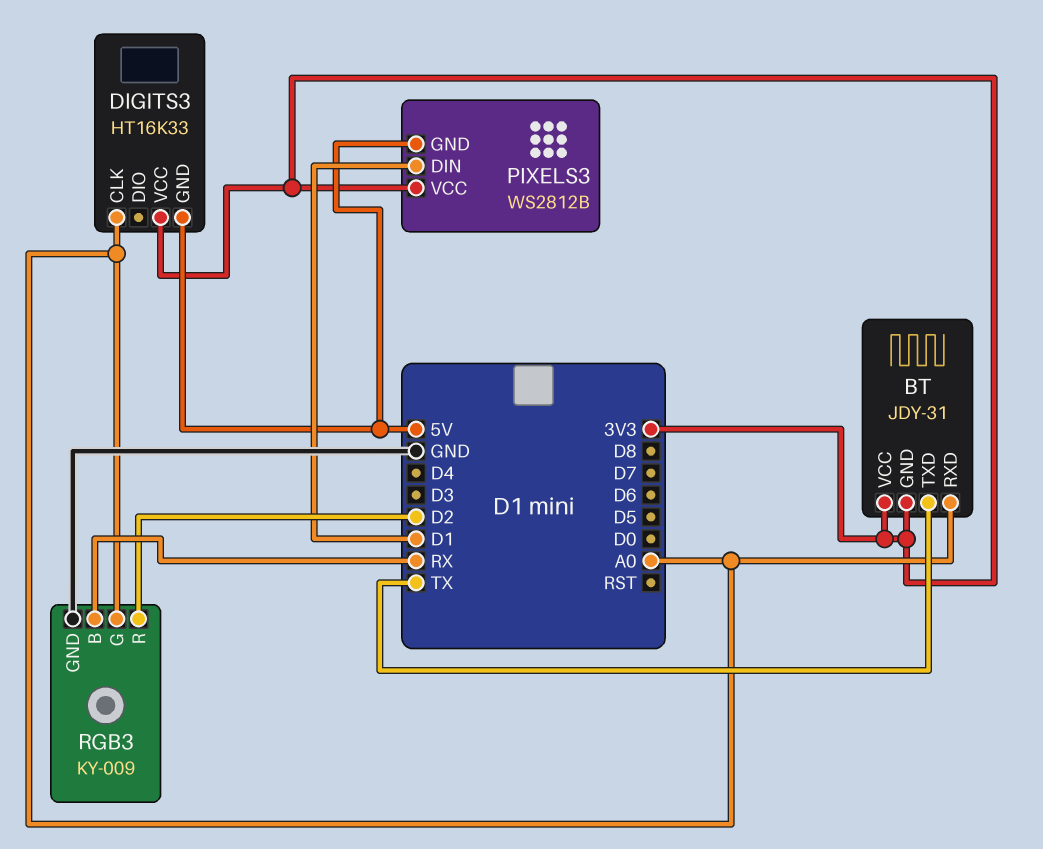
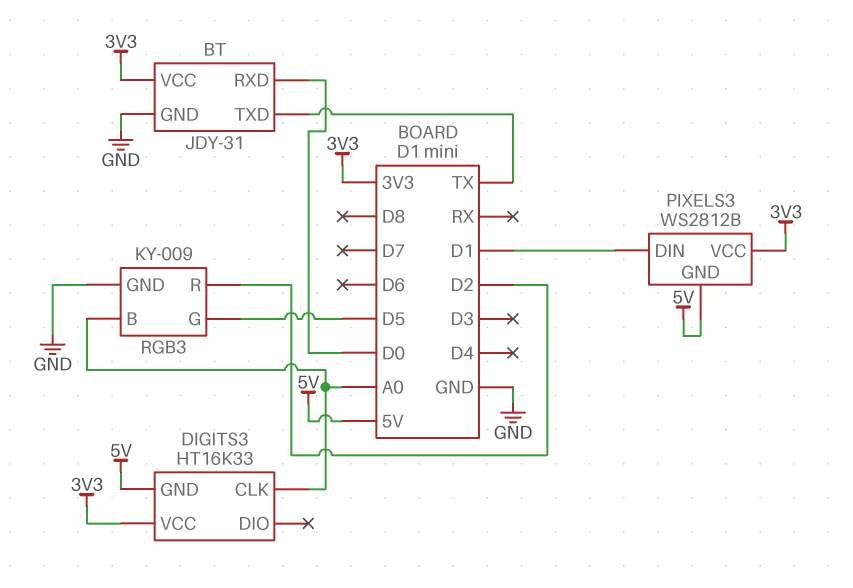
BT pin GND: 3V3 -> GND
BT pin RXD: A0 -> D0
RGB3 pin B: RX -> A0
RGB3 pin G: A0 -> D5

